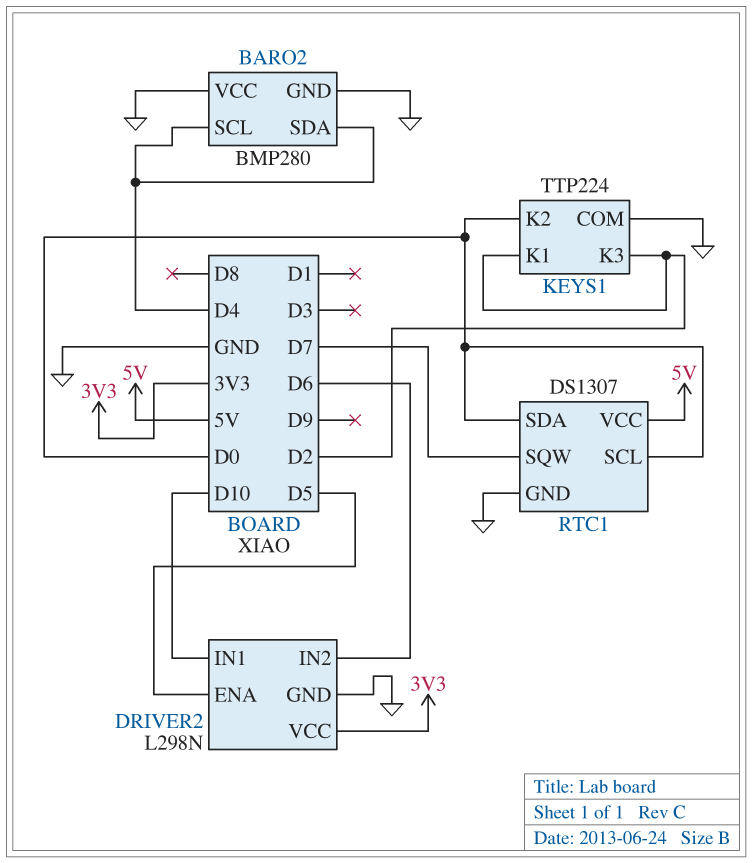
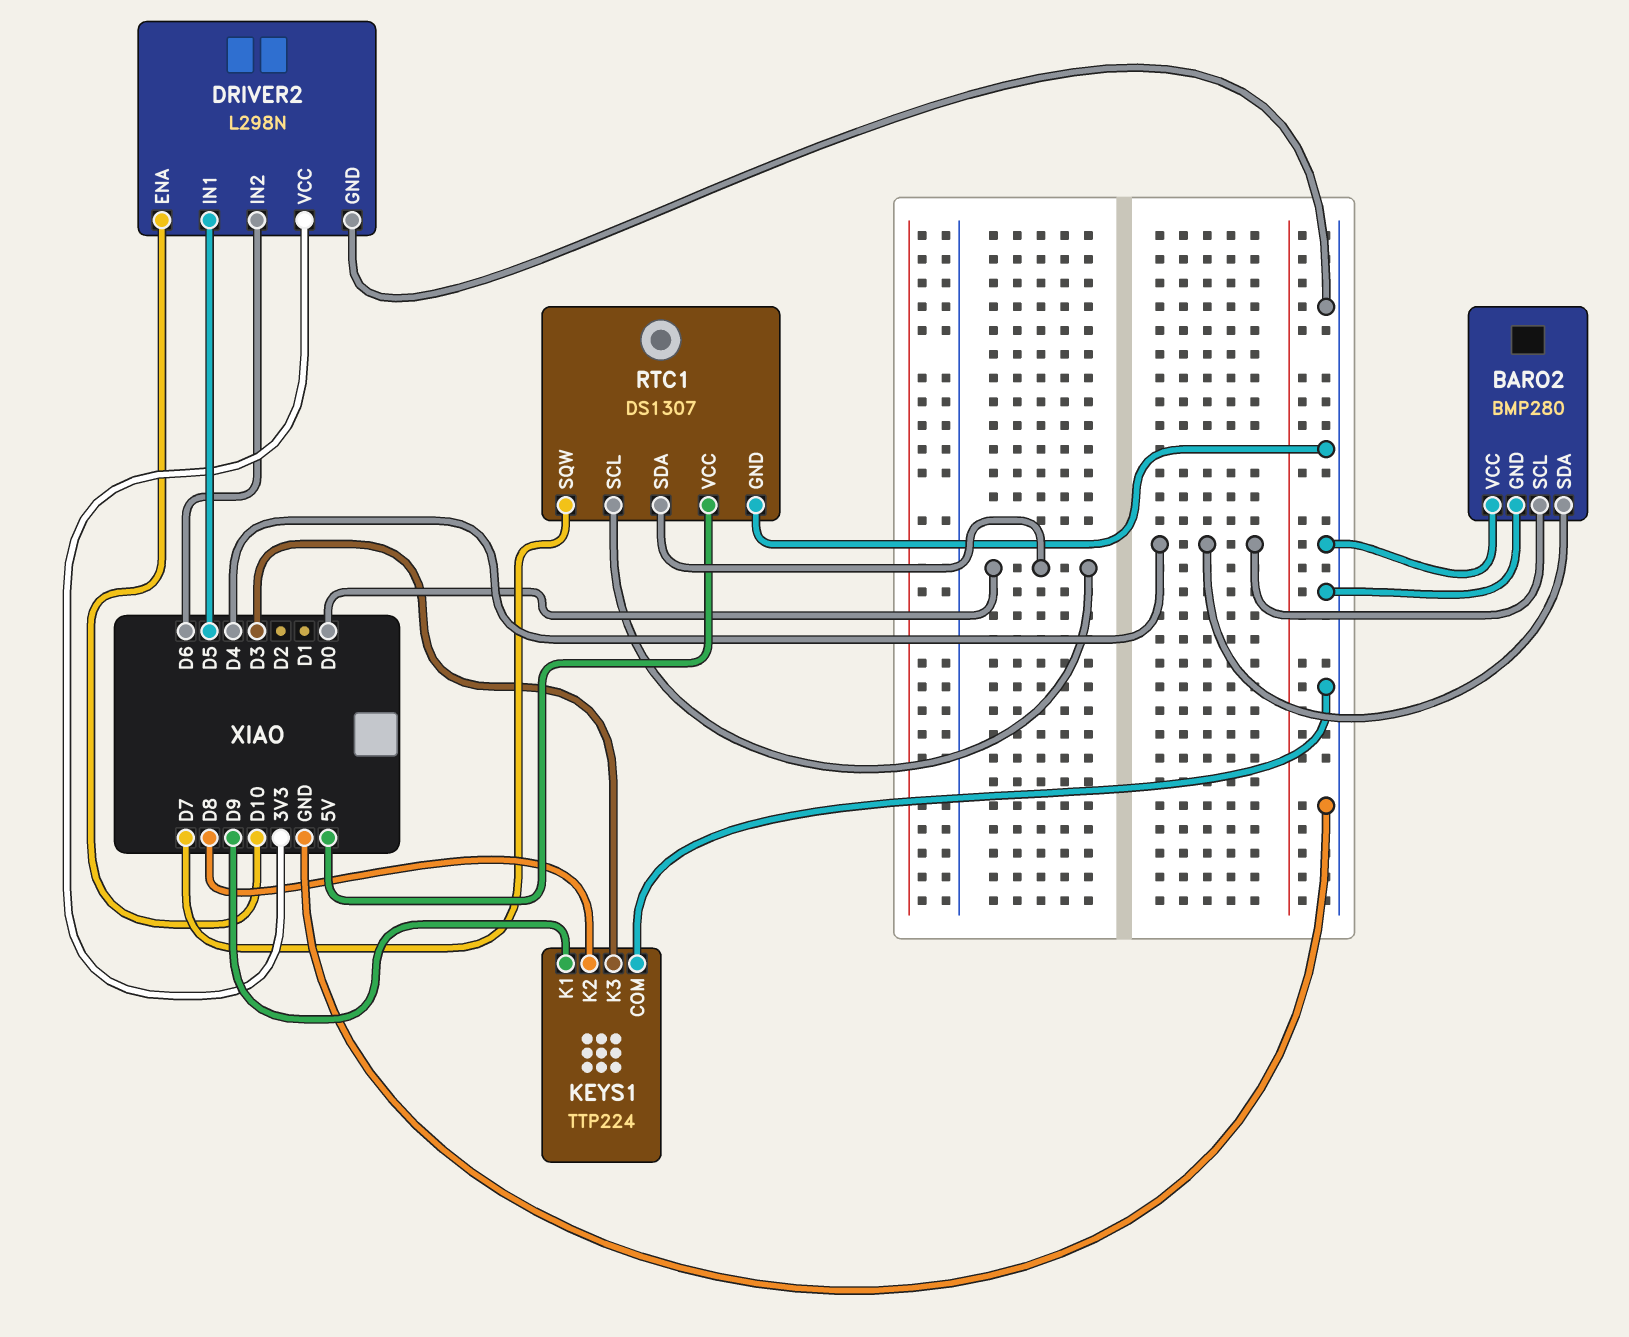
DRIVER2 pin ENA: D5 -> D10
DRIVER2 pin IN1: D10 -> D5
KEYS1 pin K1: D2 -> D9
KEYS1 pin K2: D0 -> D8
KEYS1 pin K3: D2 -> D3

